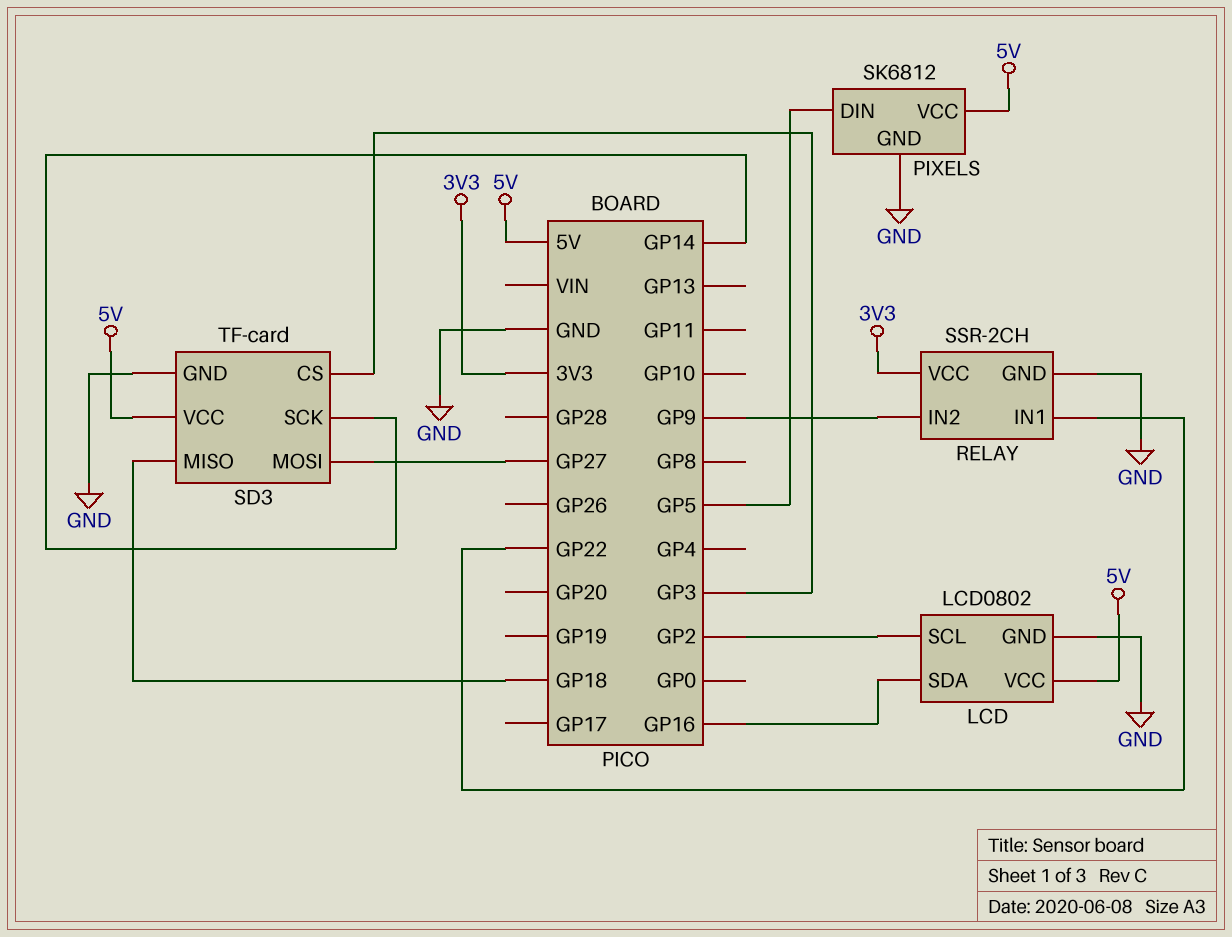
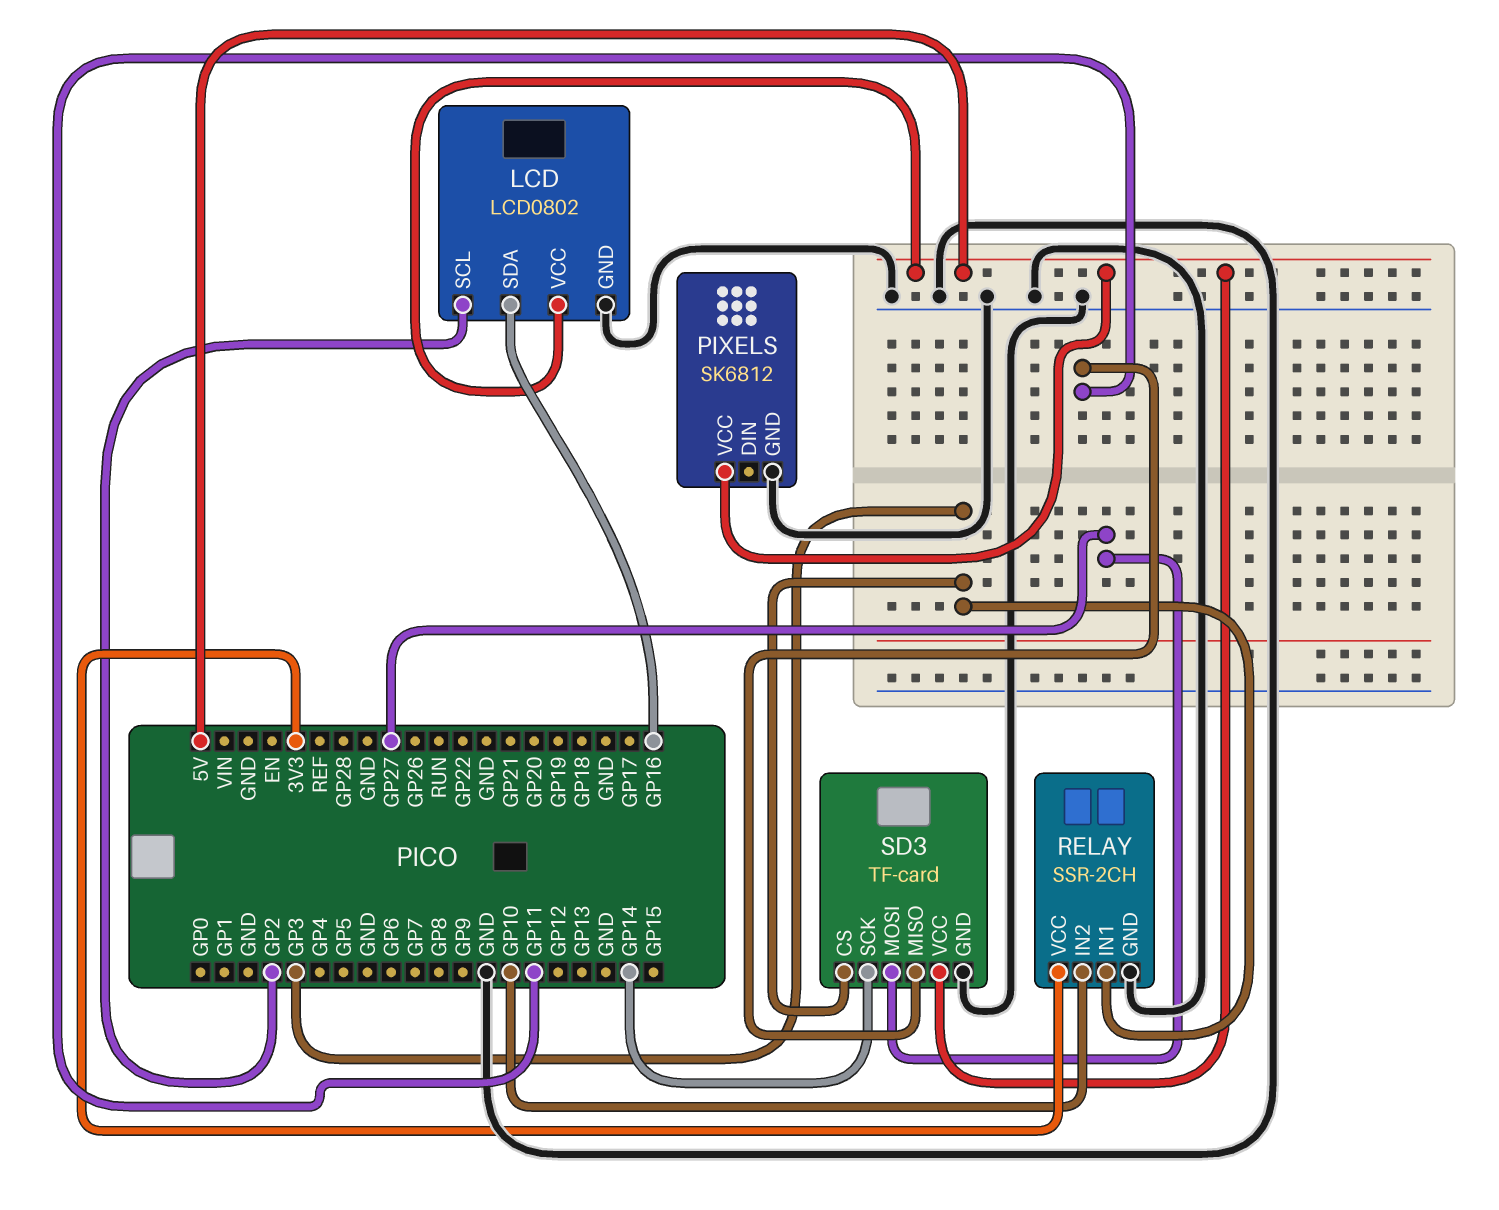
PIXELS pin DIN: GP5 -> none
RELAY pin IN1: GP22 -> GP3
RELAY pin IN2: GP9 -> GP10
SD3 pin MISO: GP18 -> GP11

